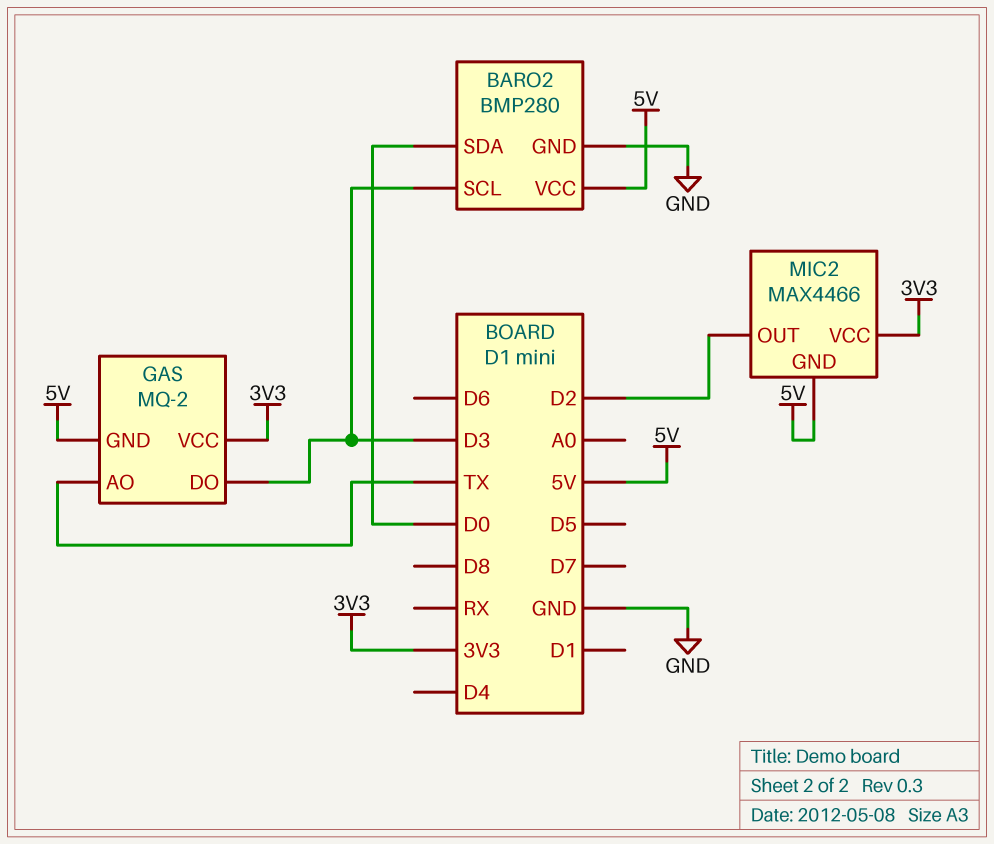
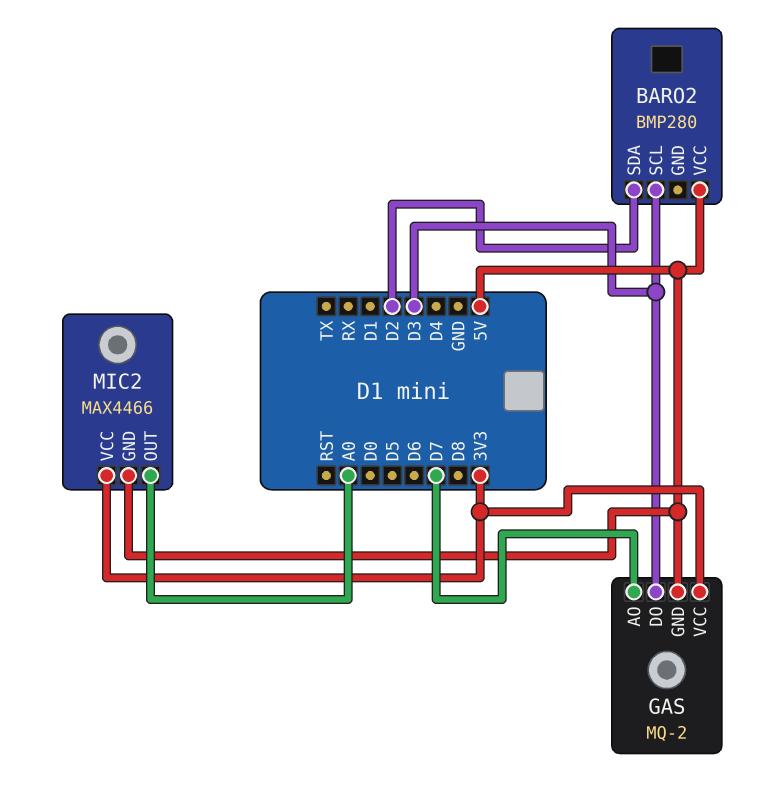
BARO2 pin GND: GND -> none
BARO2 pin SDA: D0 -> D2
GAS pin AO: TX -> D7
MIC2 pin OUT: D2 -> A0

